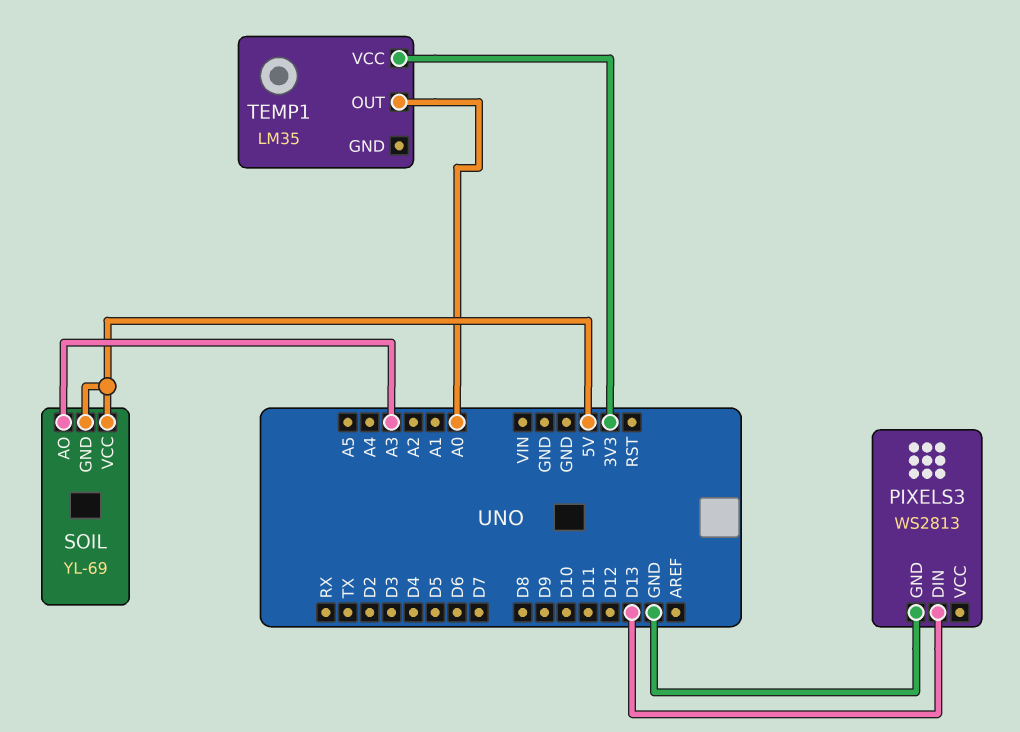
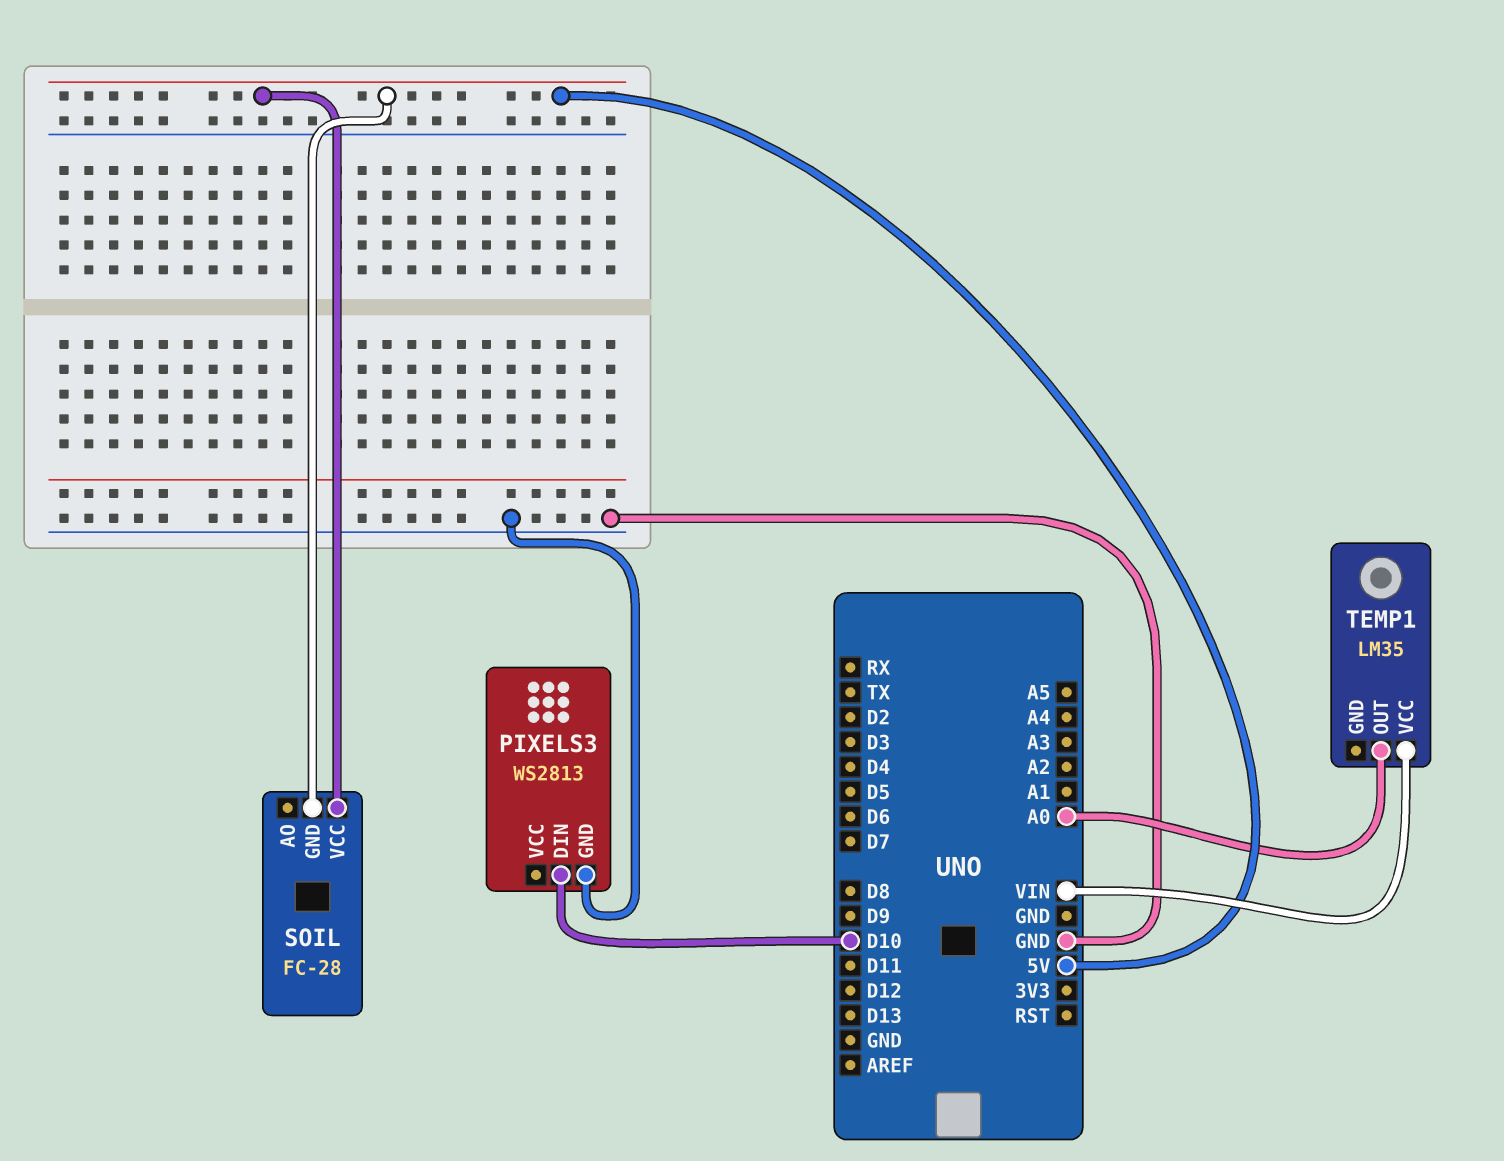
PIXELS3 pin DIN: D13 -> D10
SOIL: YL-69 -> FC-28
SOIL pin AO: A3 -> none
TEMP1 pin VCC: 3V3 -> VIN

